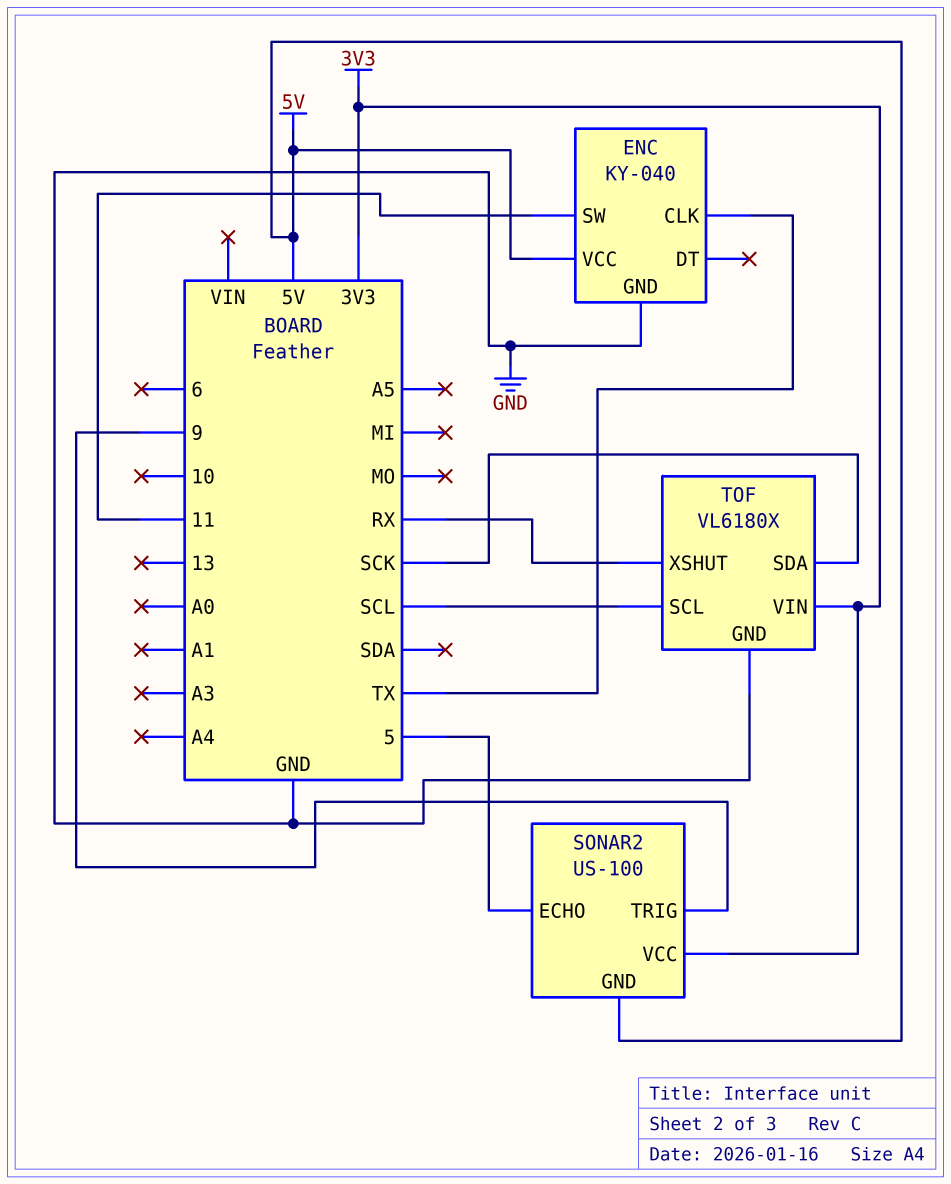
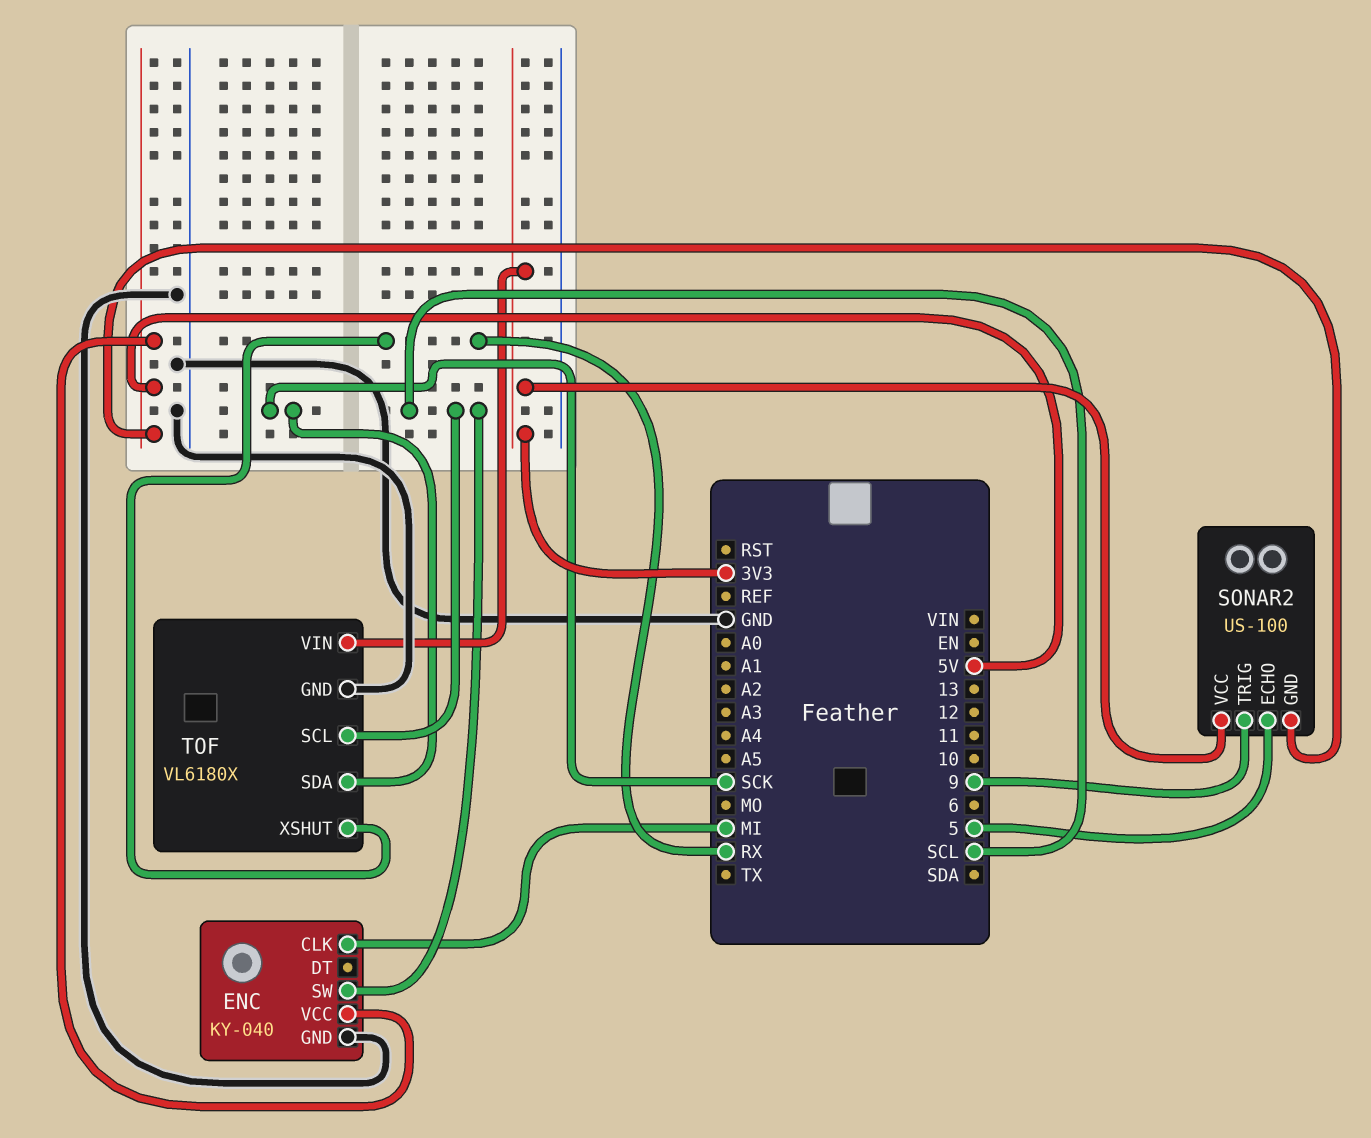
ENC pin CLK: TX -> MI
ENC pin SW: 11 -> SCL

